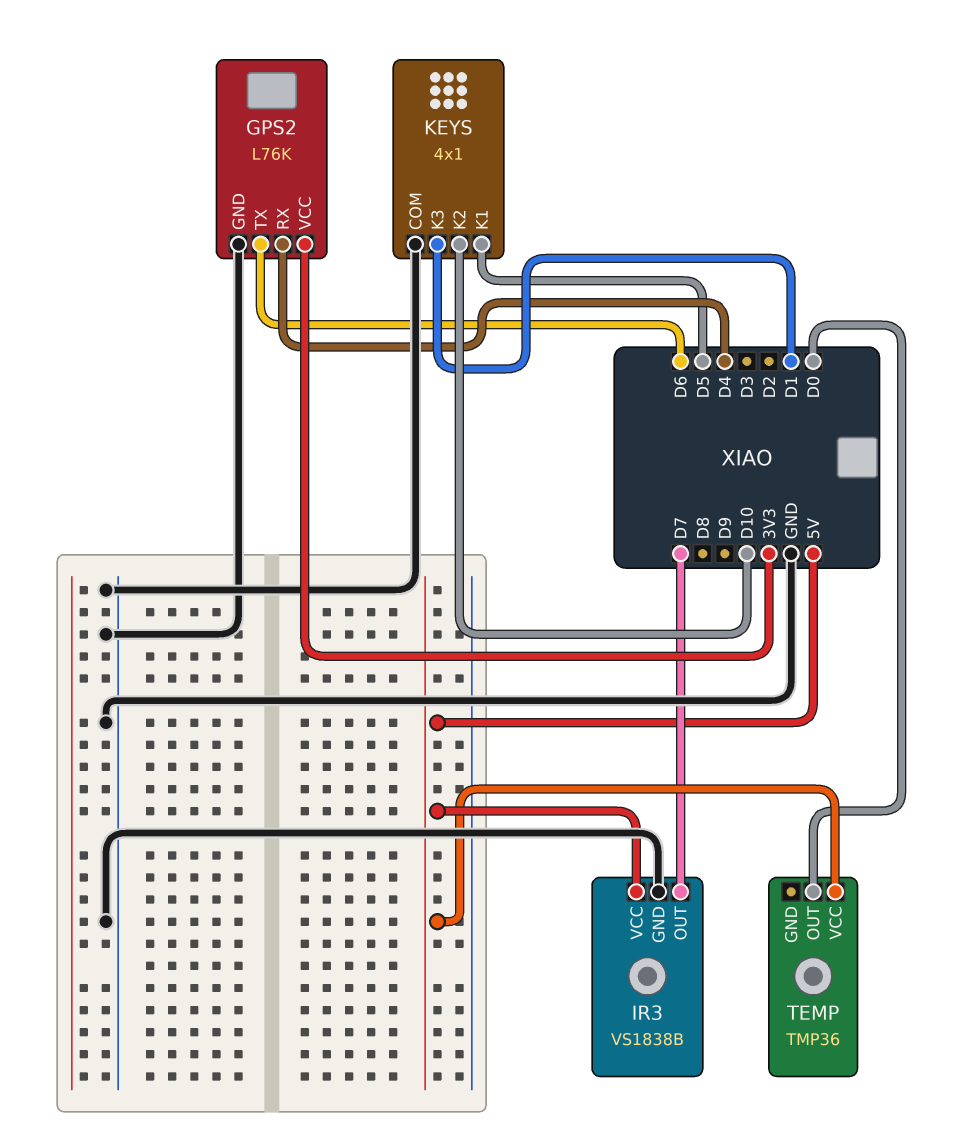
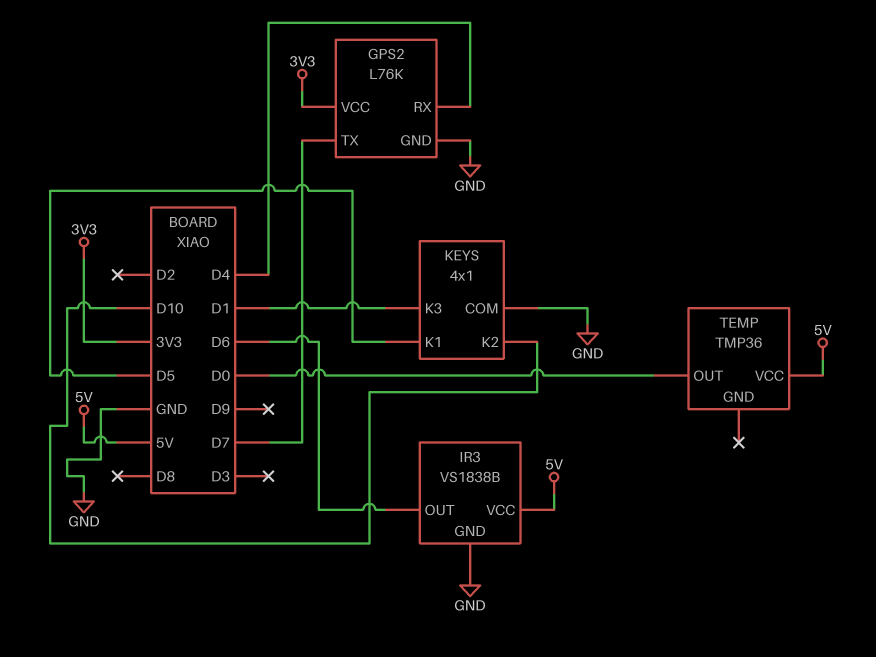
GPS2 pin TX: D6 -> D7
IR3 pin OUT: D7 -> D6

